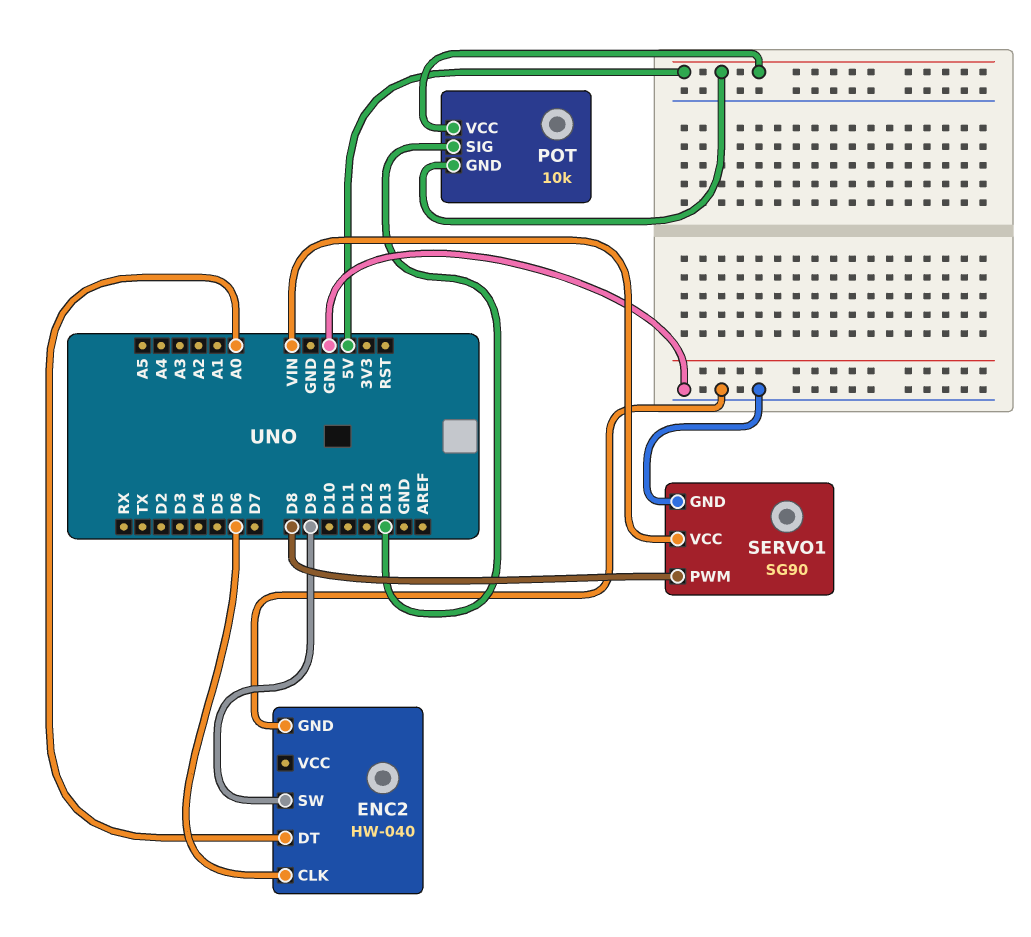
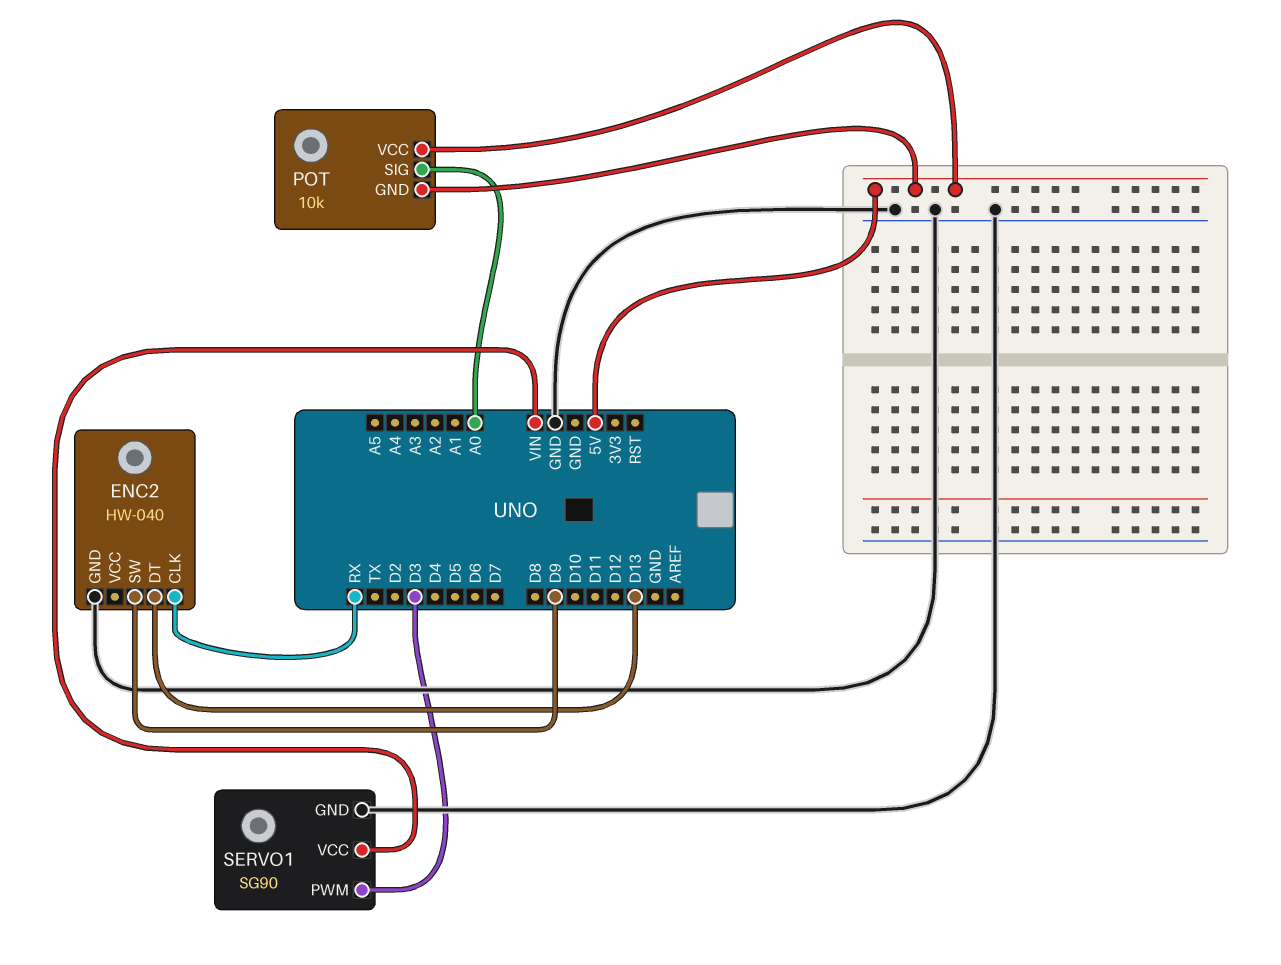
ENC2 pin CLK: D6 -> RX
ENC2 pin DT: A0 -> D13
POT pin SIG: D13 -> A0
SERVO1 pin PWM: D8 -> D3

